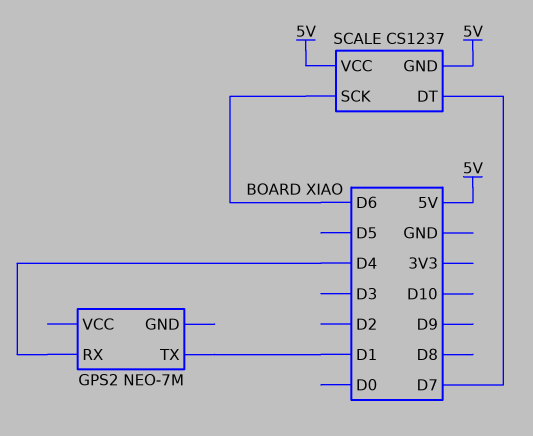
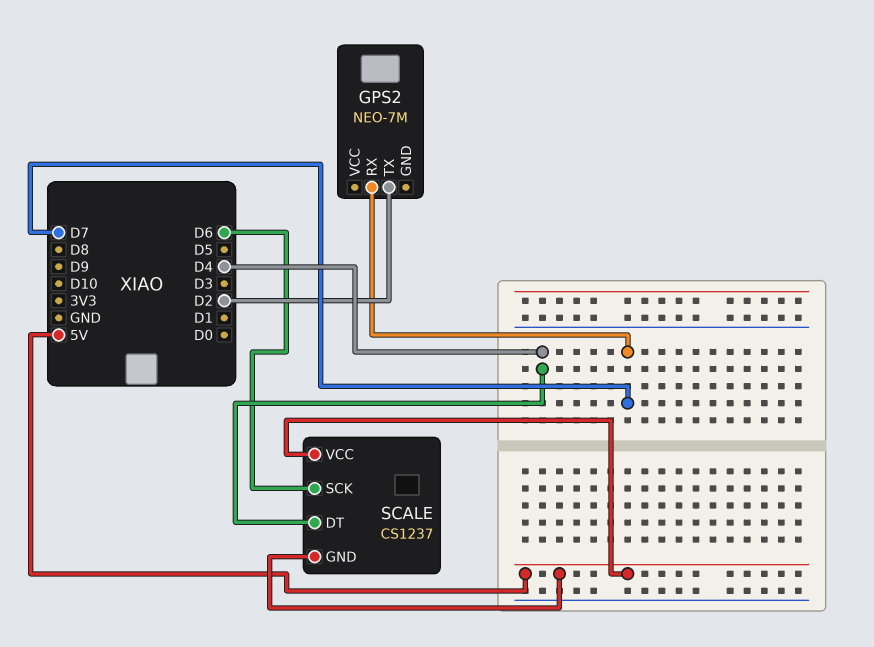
GPS2 pin RX: D4 -> D7
GPS2 pin TX: D1 -> D2
SCALE pin DT: D7 -> D4

